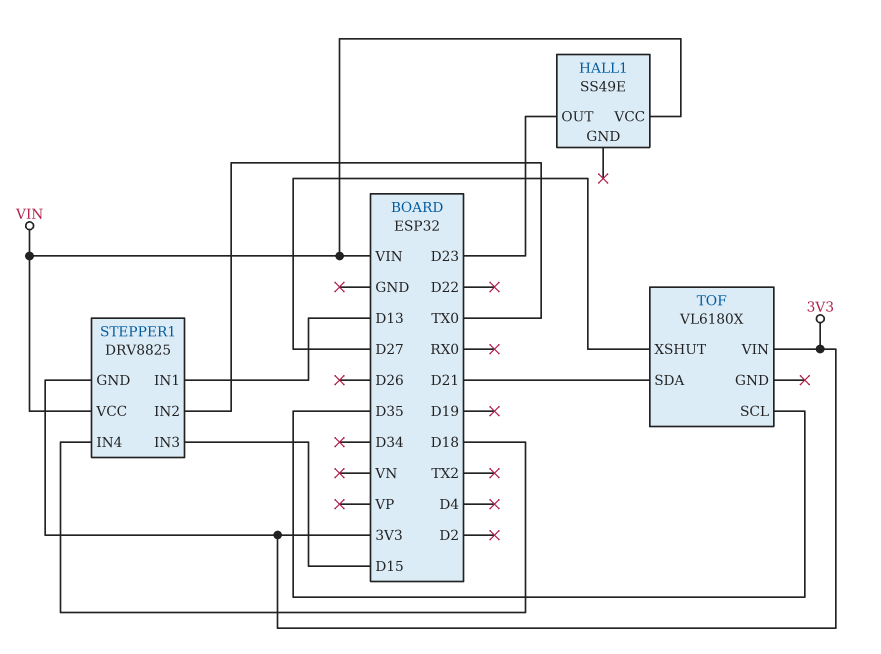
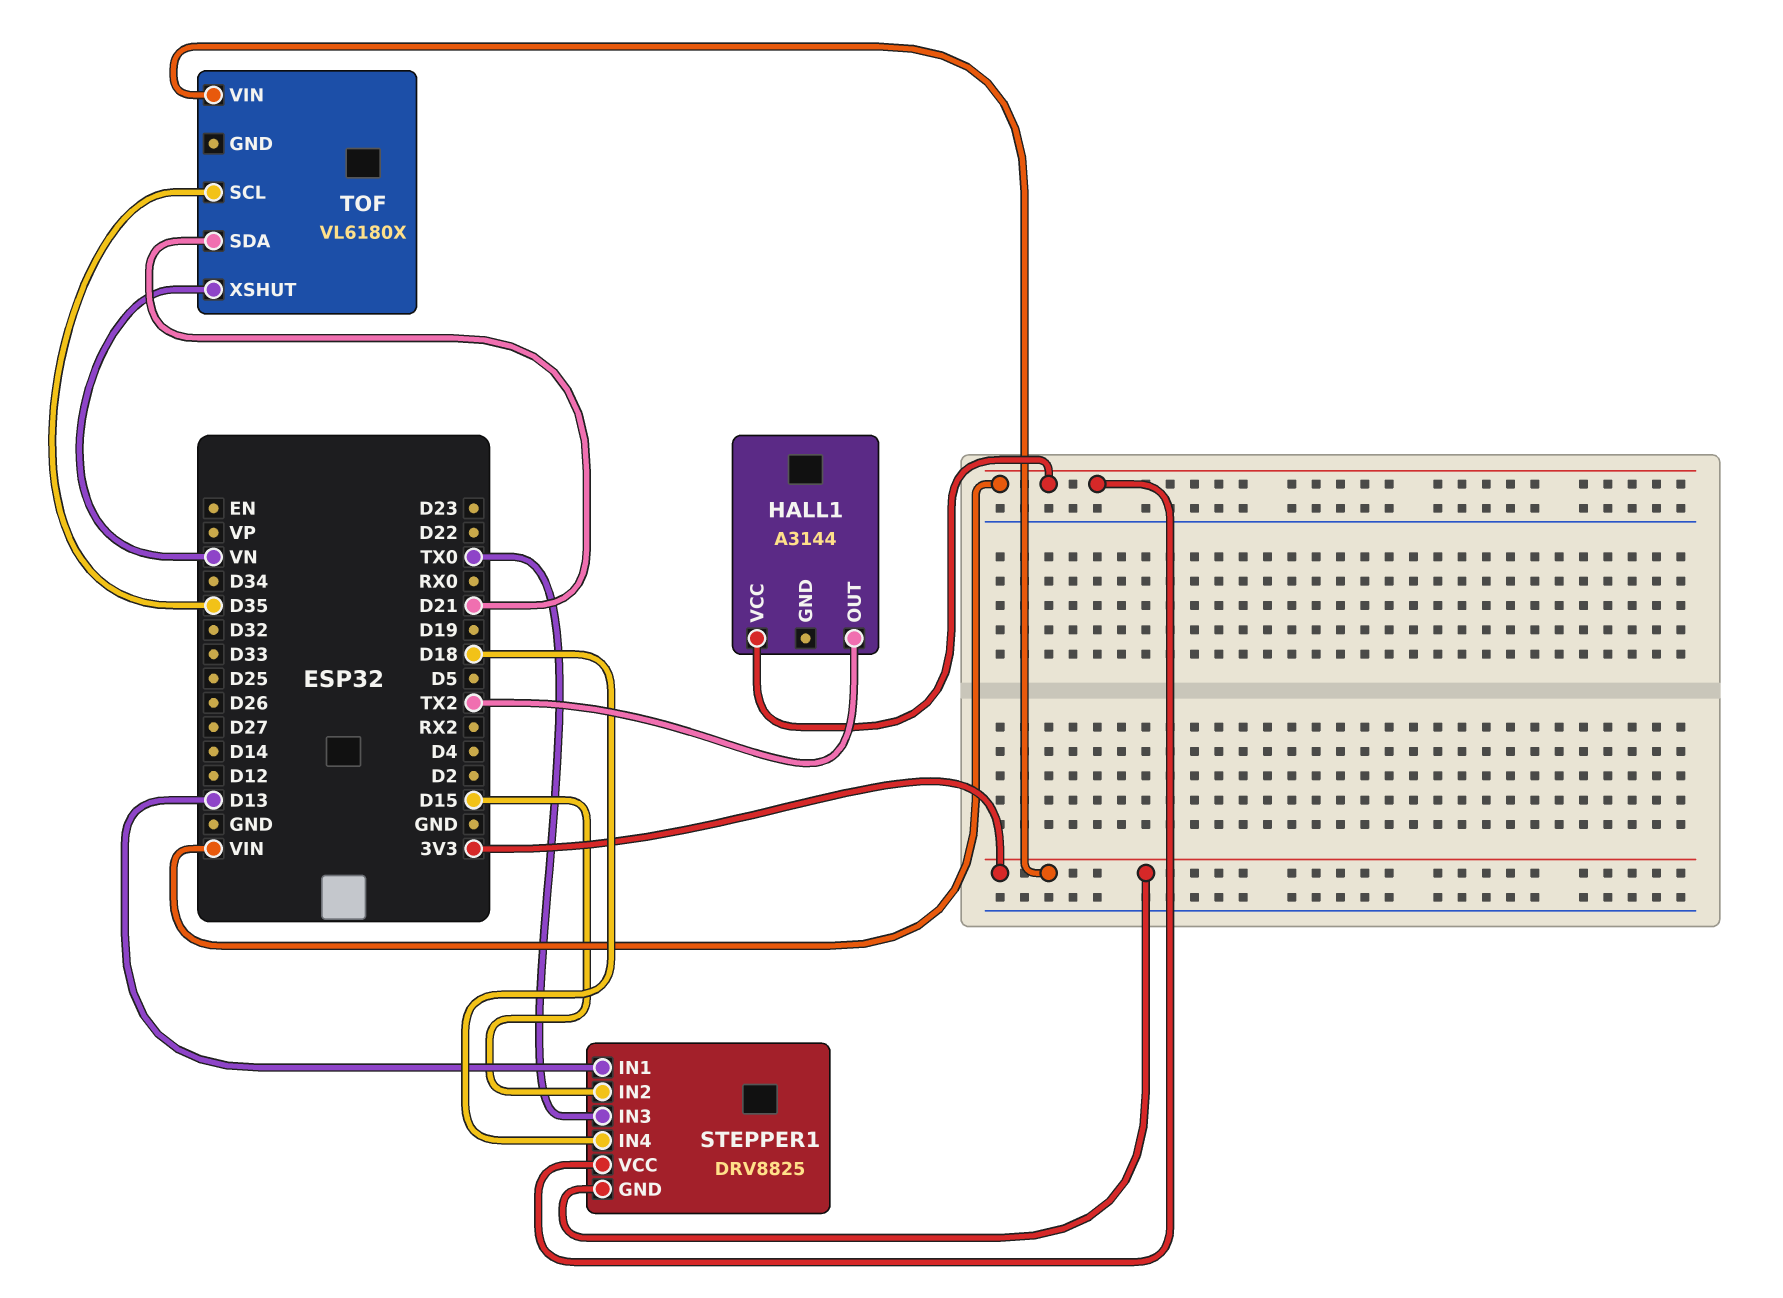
HALL1: SS49E -> A3144
HALL1 pin OUT: D23 -> TX2
STEPPER1 pin IN2: TX0 -> D15
STEPPER1 pin IN3: D15 -> TX0
TOF pin XSHUT: D27 -> VN

